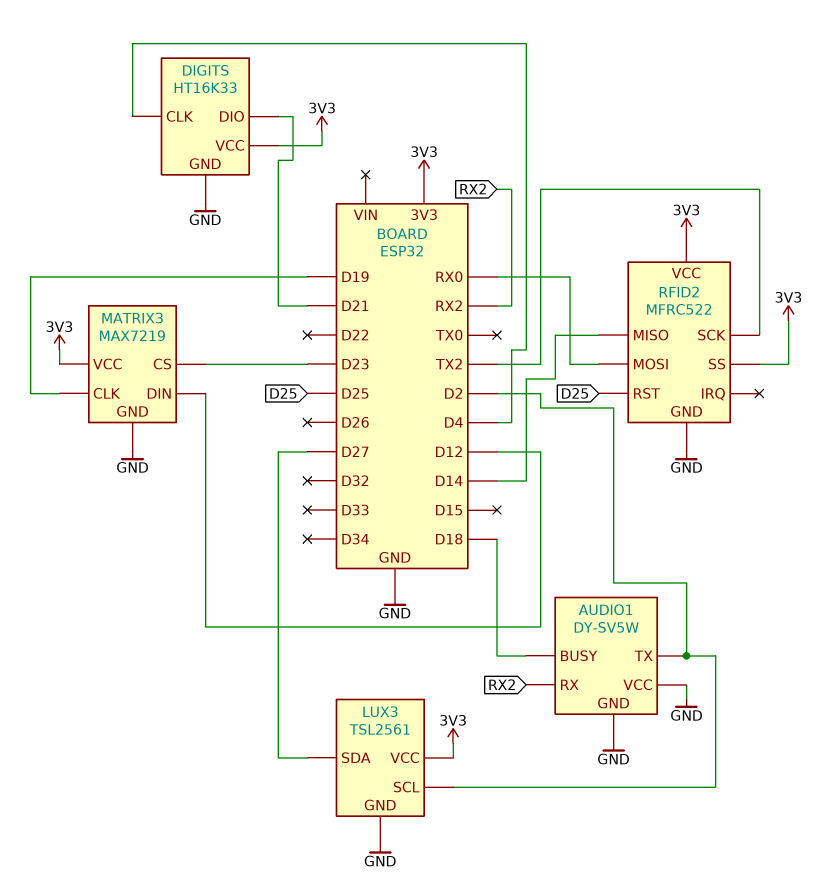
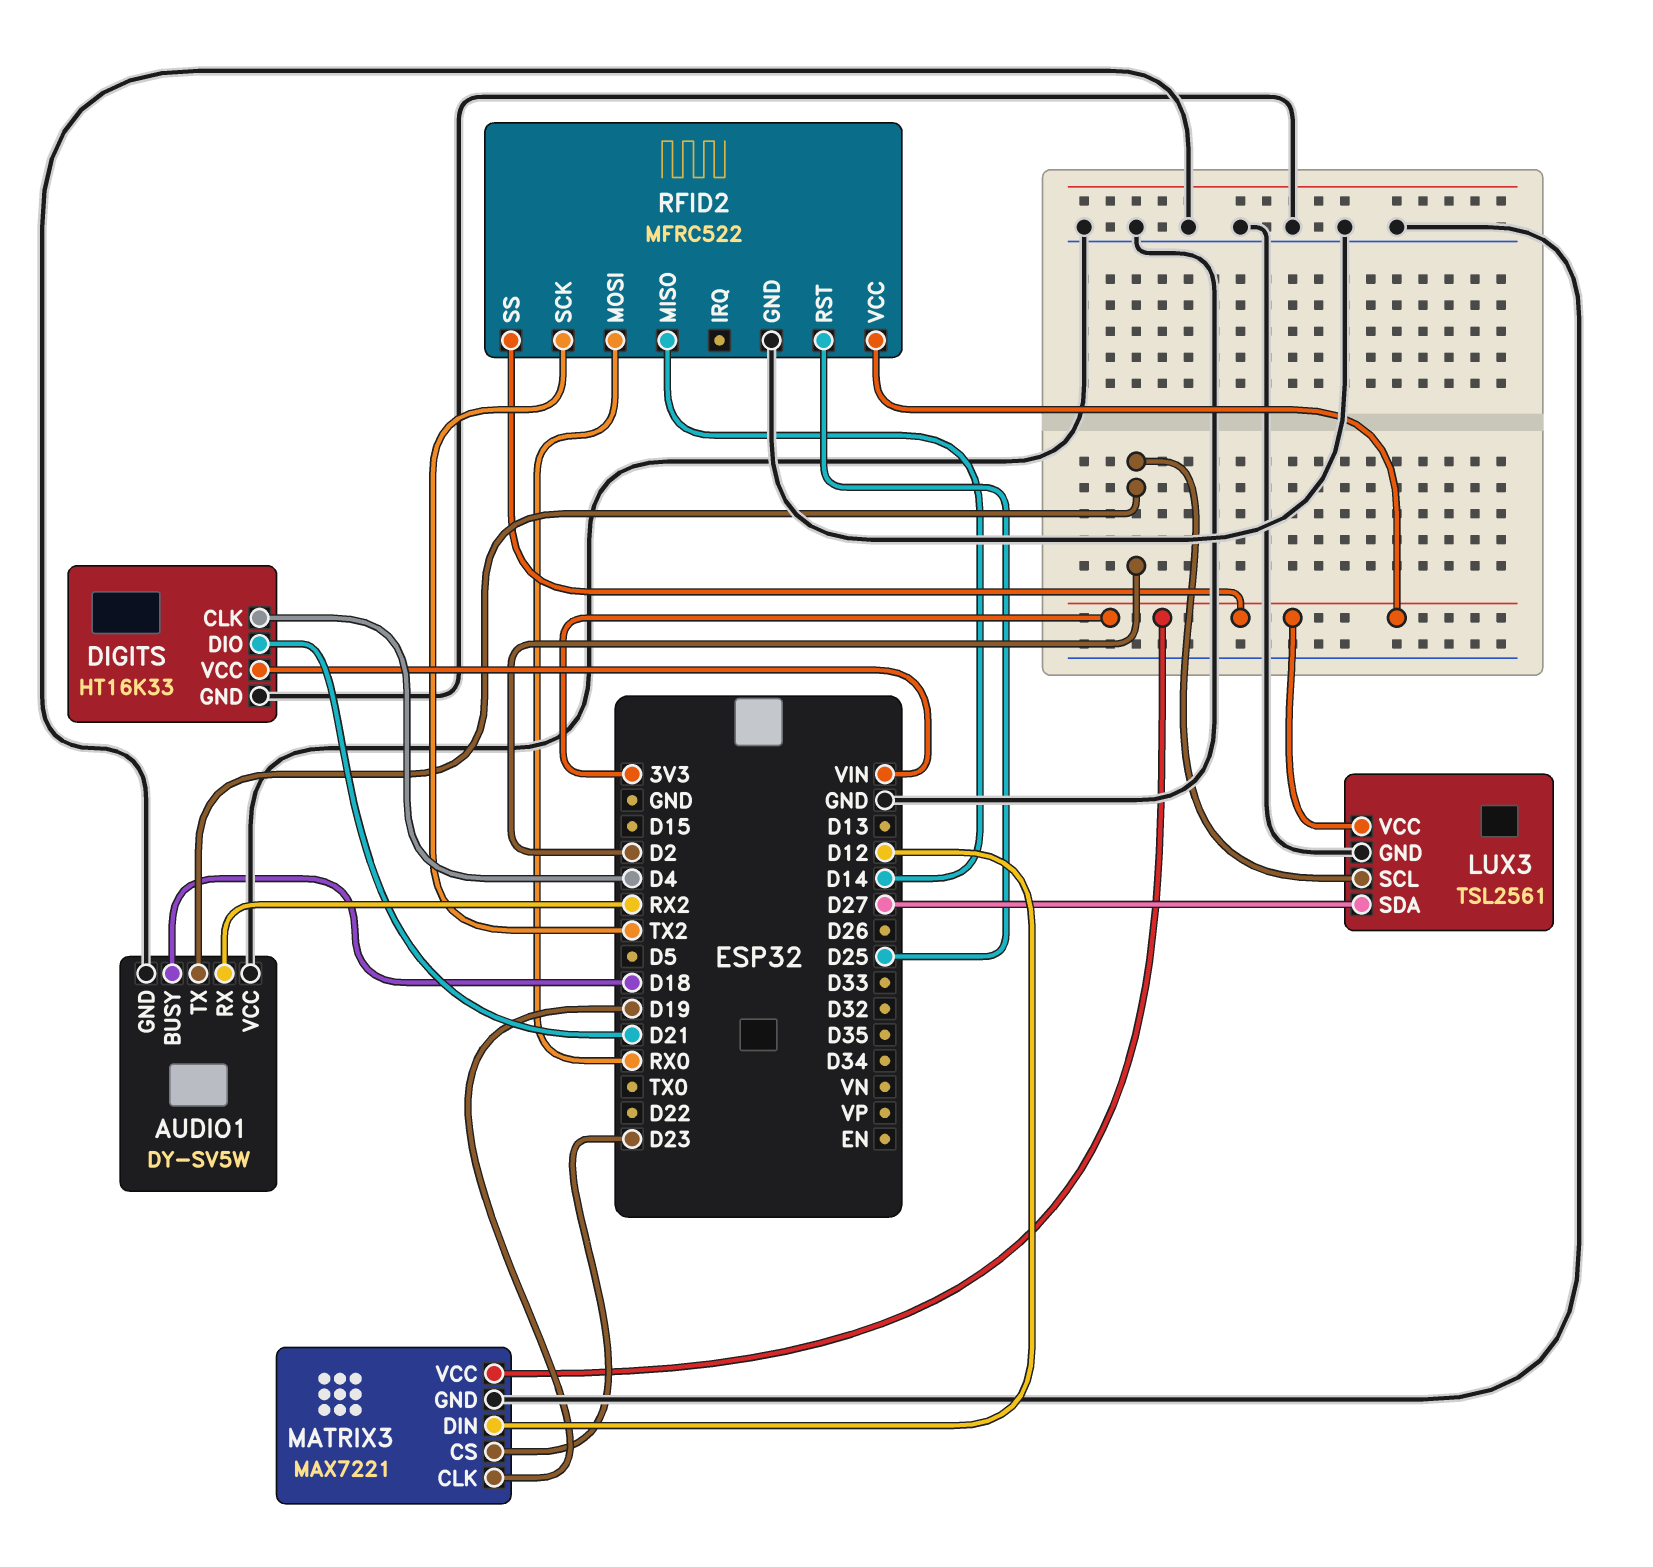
DIGITS pin VCC: 3V3 -> VIN
MATRIX3: MAX7219 -> MAX7221

